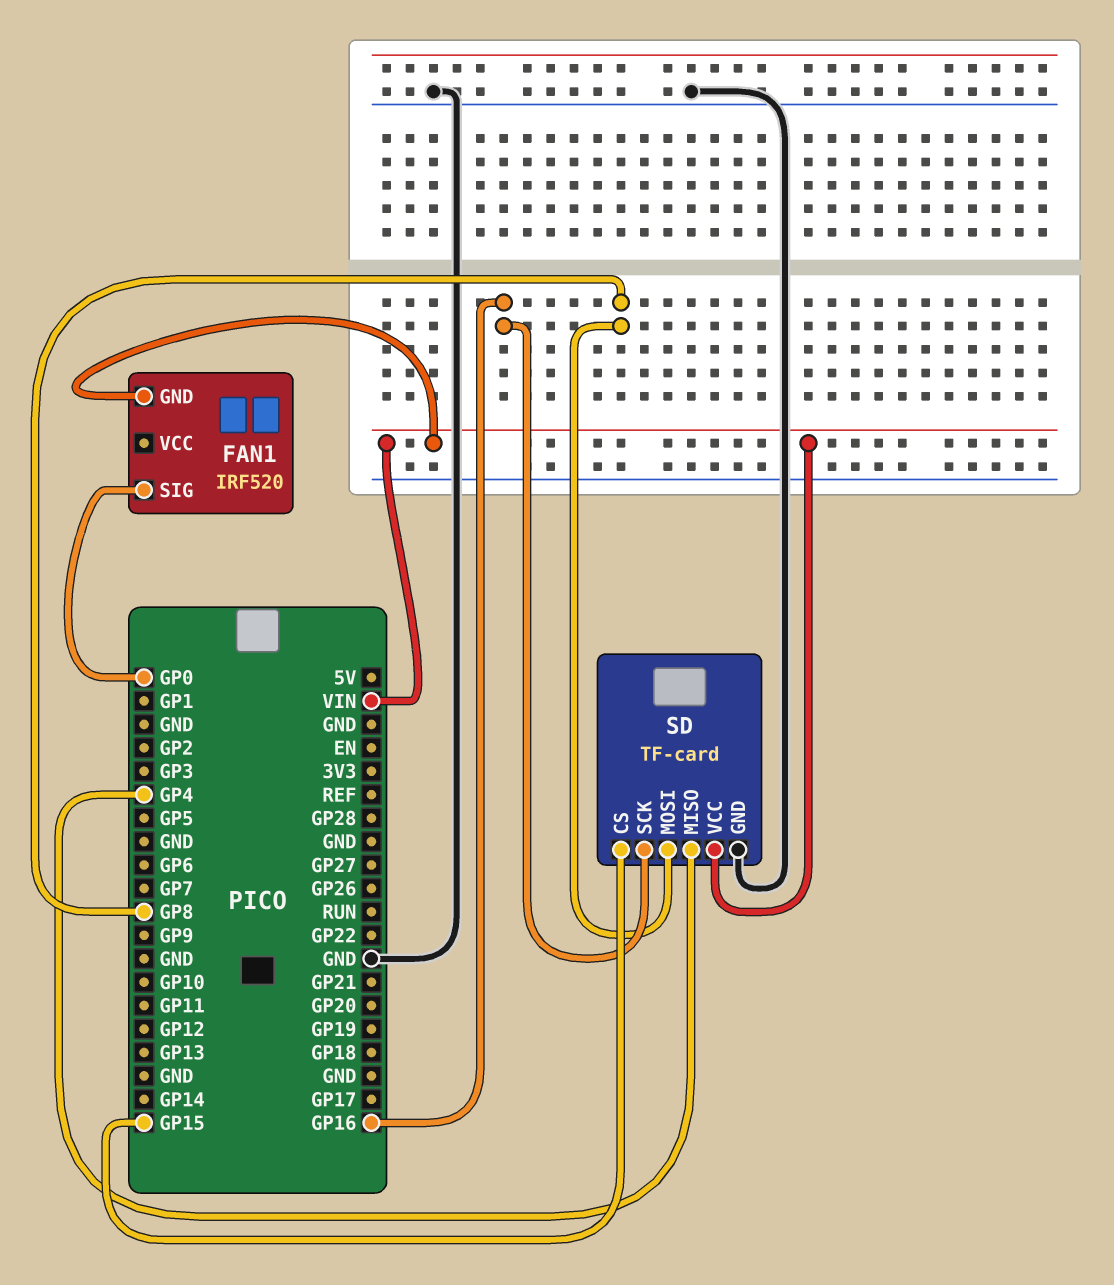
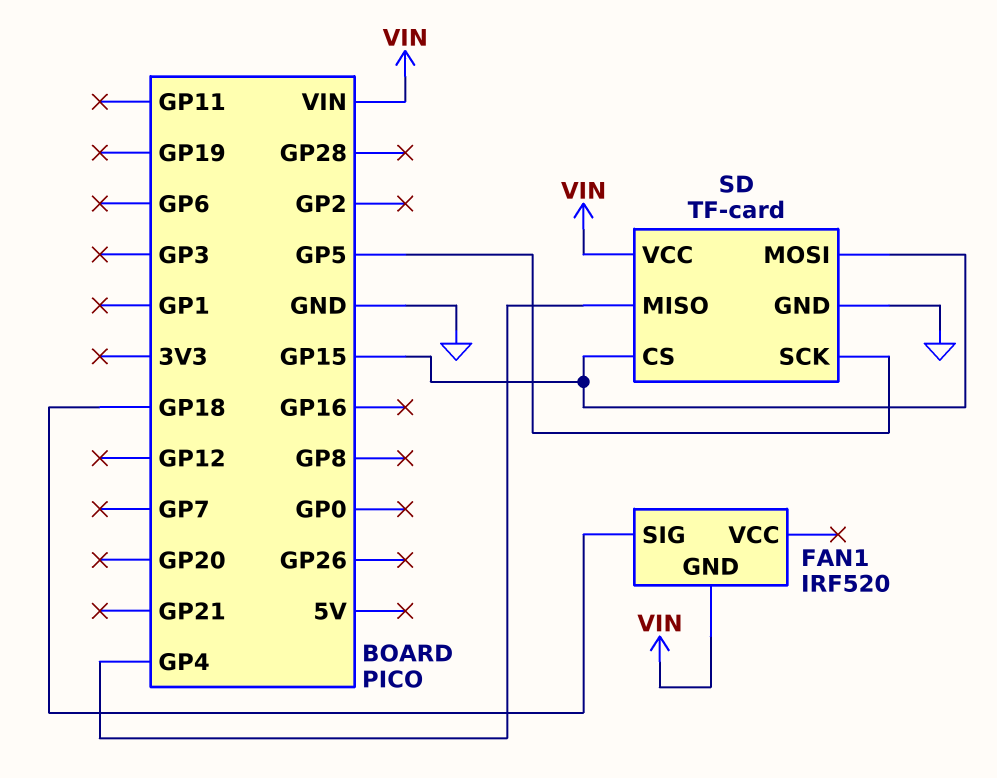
FAN1 pin SIG: GP0 -> GP18
SD pin MOSI: GP8 -> GP15
SD pin SCK: GP16 -> GP5

